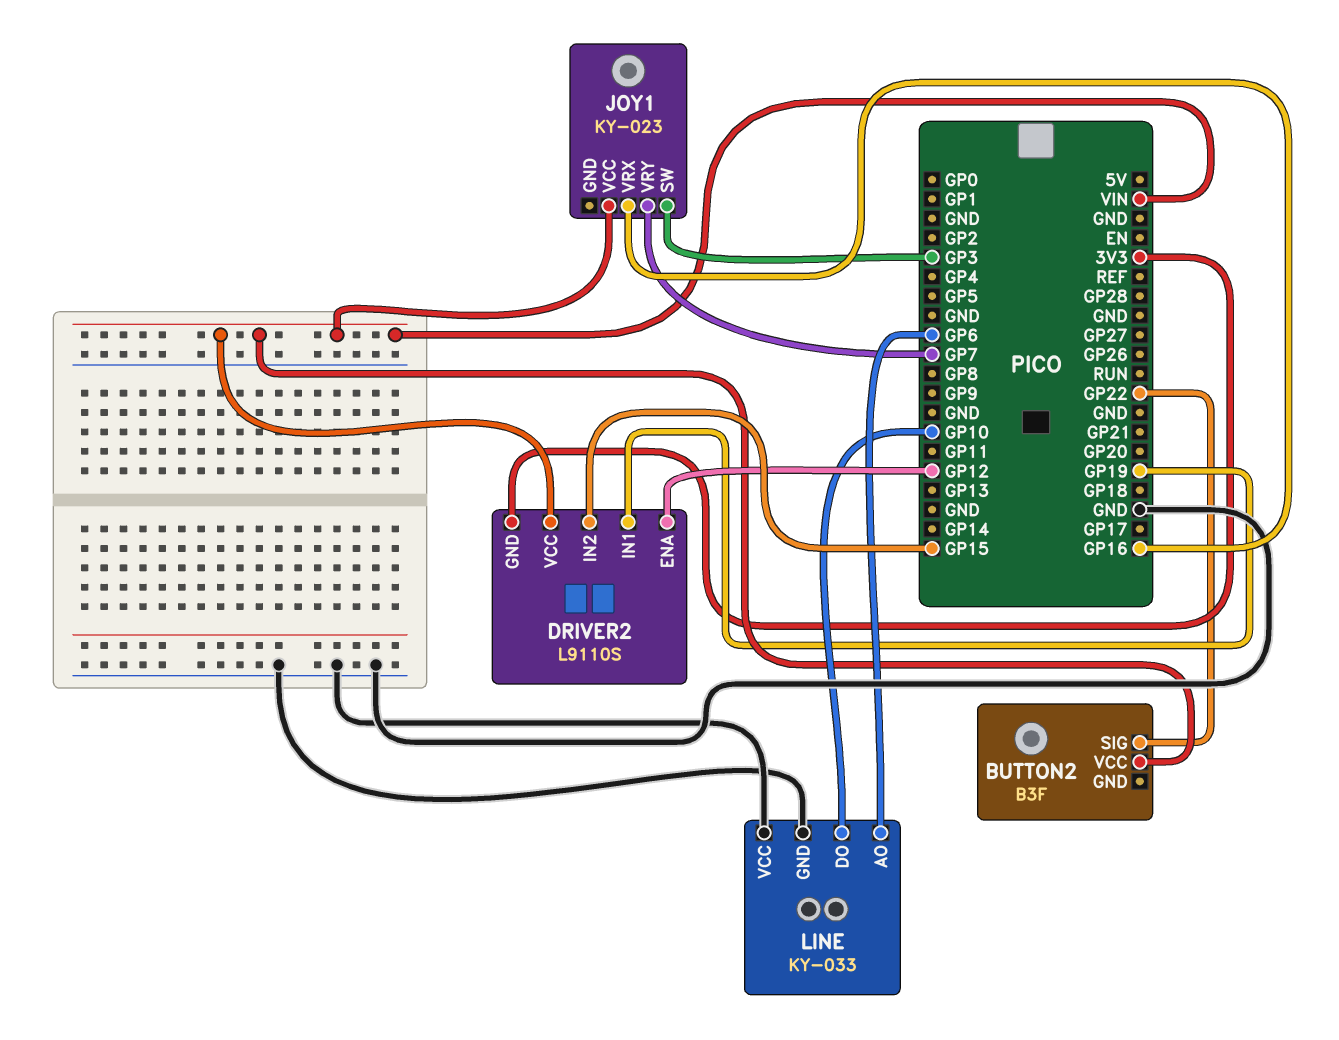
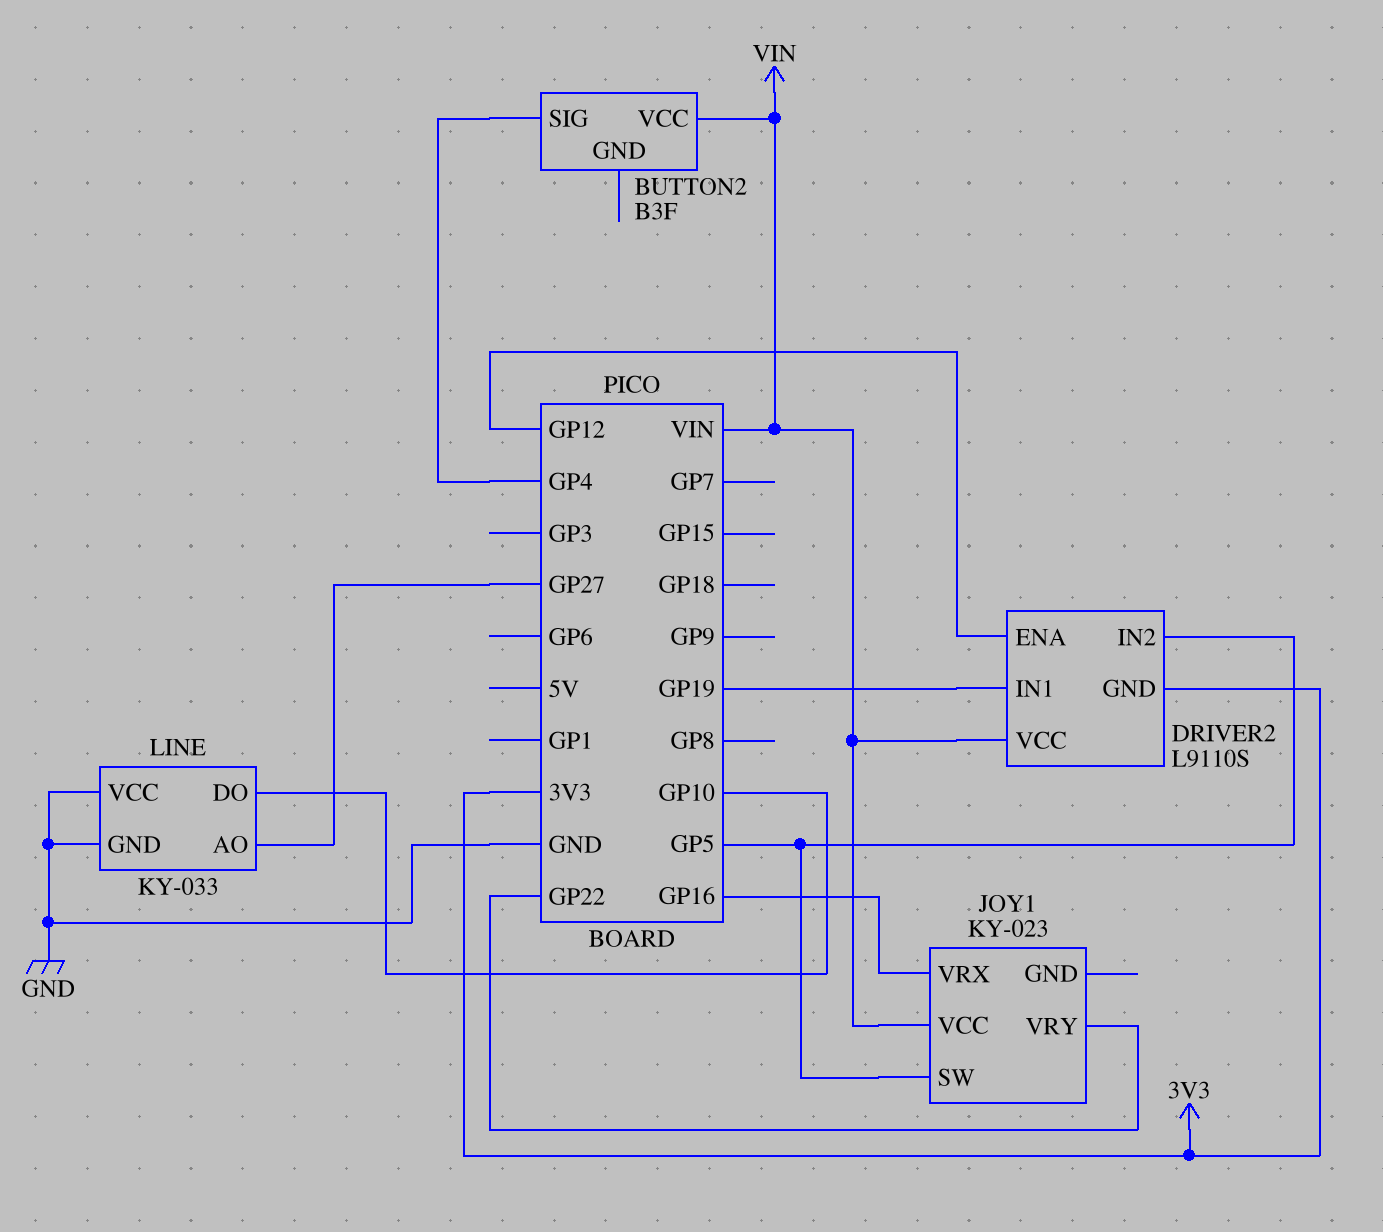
BUTTON2 pin SIG: GP22 -> GP4
DRIVER2 pin IN2: GP15 -> GP5
JOY1 pin SW: GP3 -> GP5
JOY1 pin VRY: GP7 -> GP22
LINE pin AO: GP6 -> GP27

